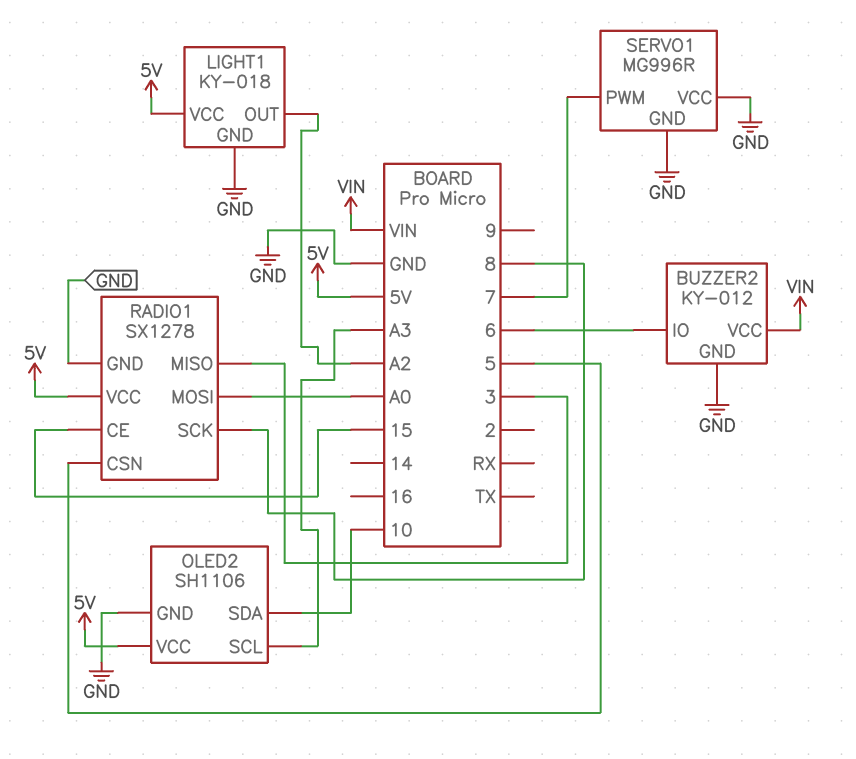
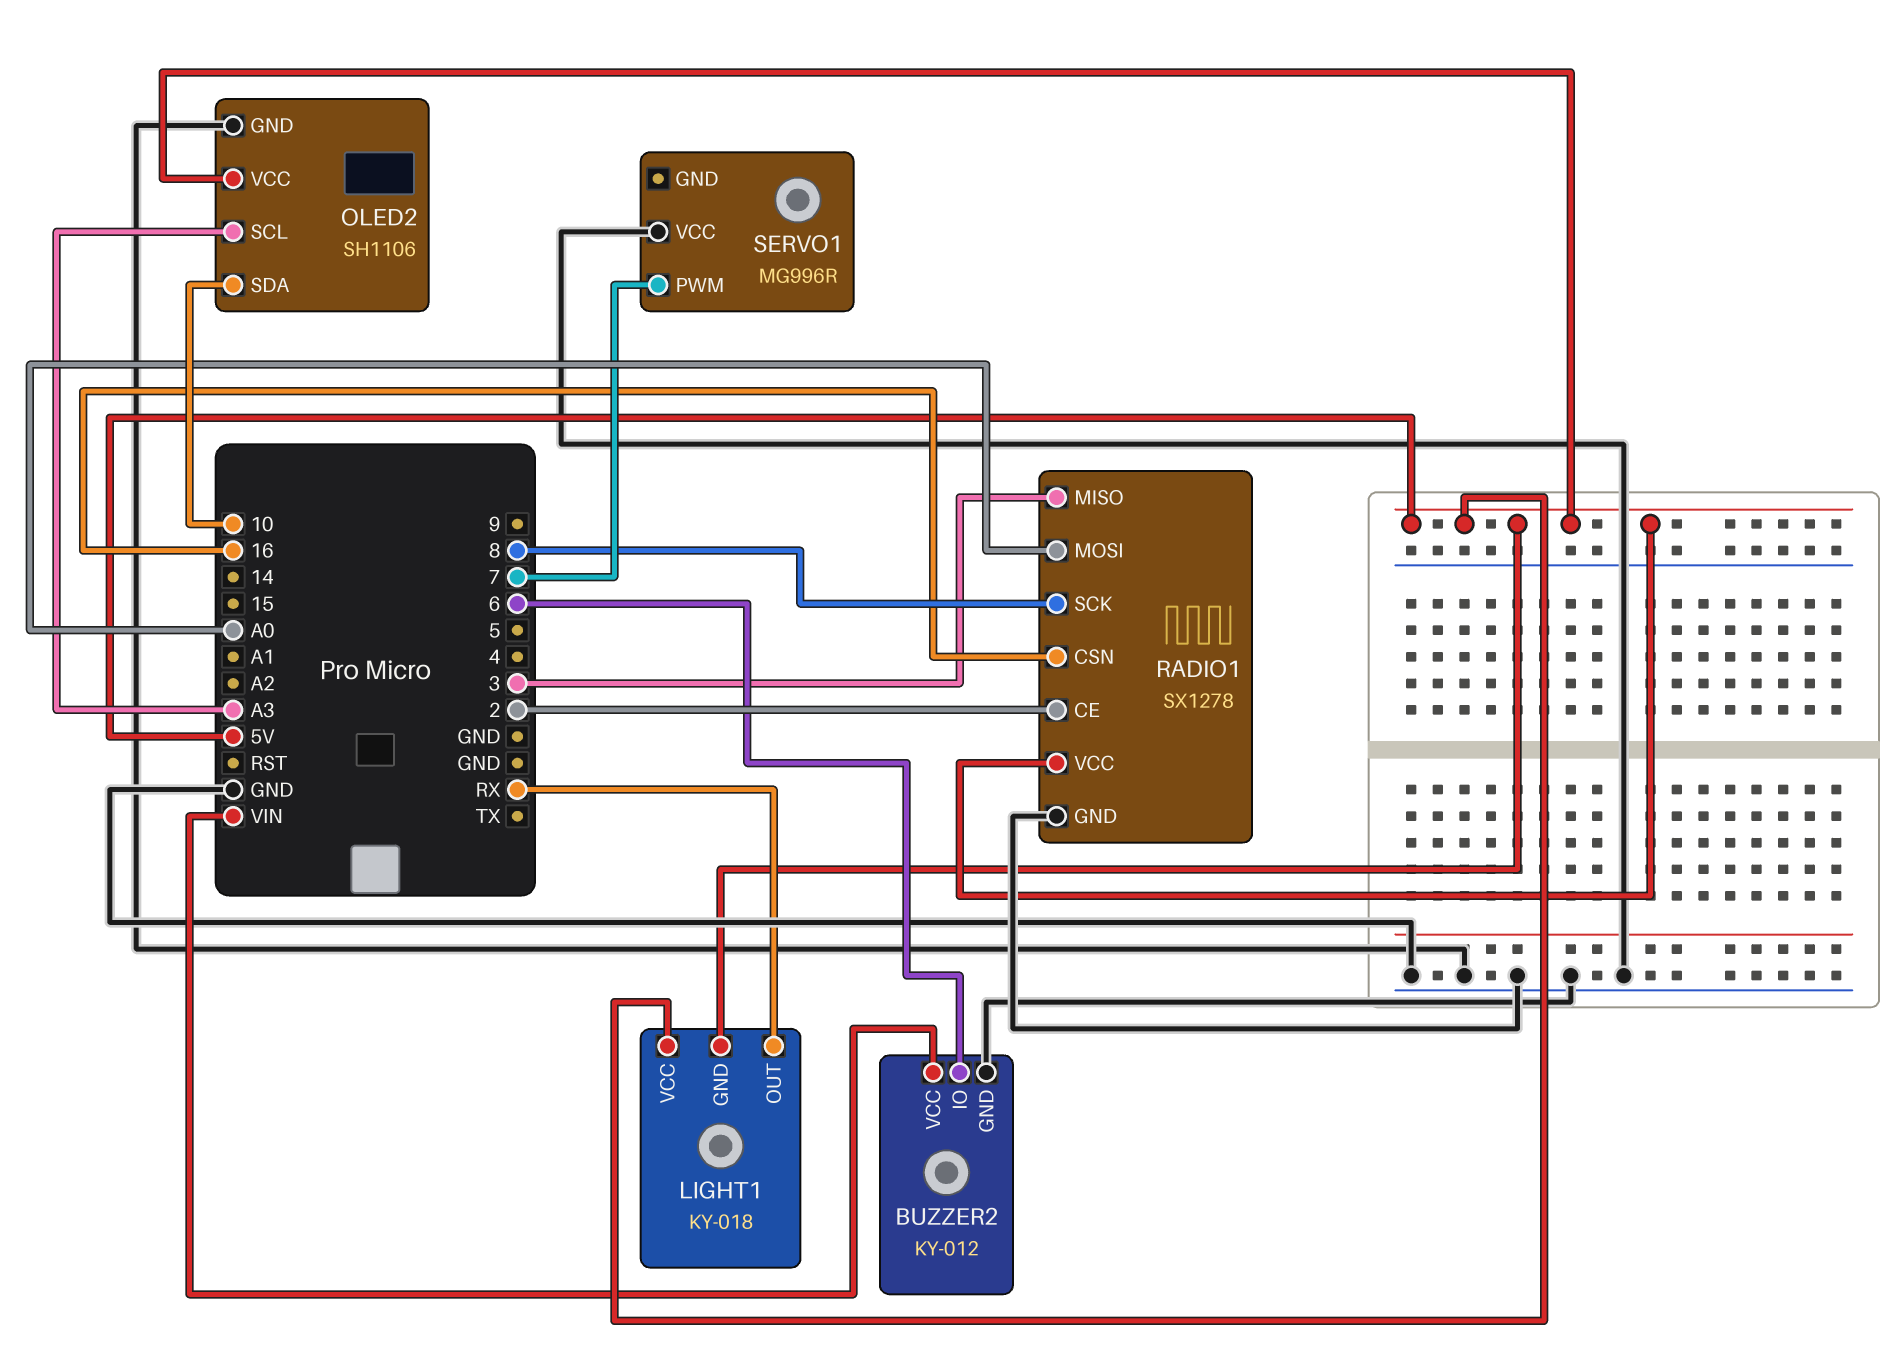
LIGHT1 pin GND: GND -> 5V
LIGHT1 pin OUT: A2 -> RX
RADIO1 pin CE: 15 -> 2
RADIO1 pin CSN: 5 -> 16
SERVO1 pin GND: GND -> none

